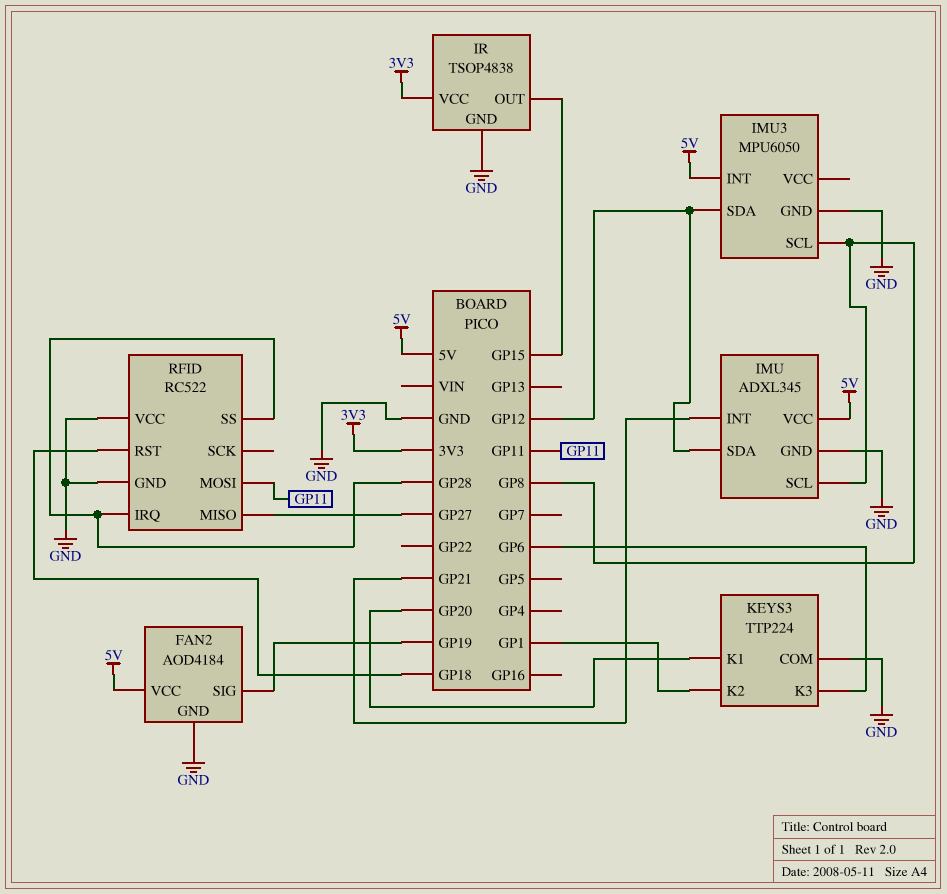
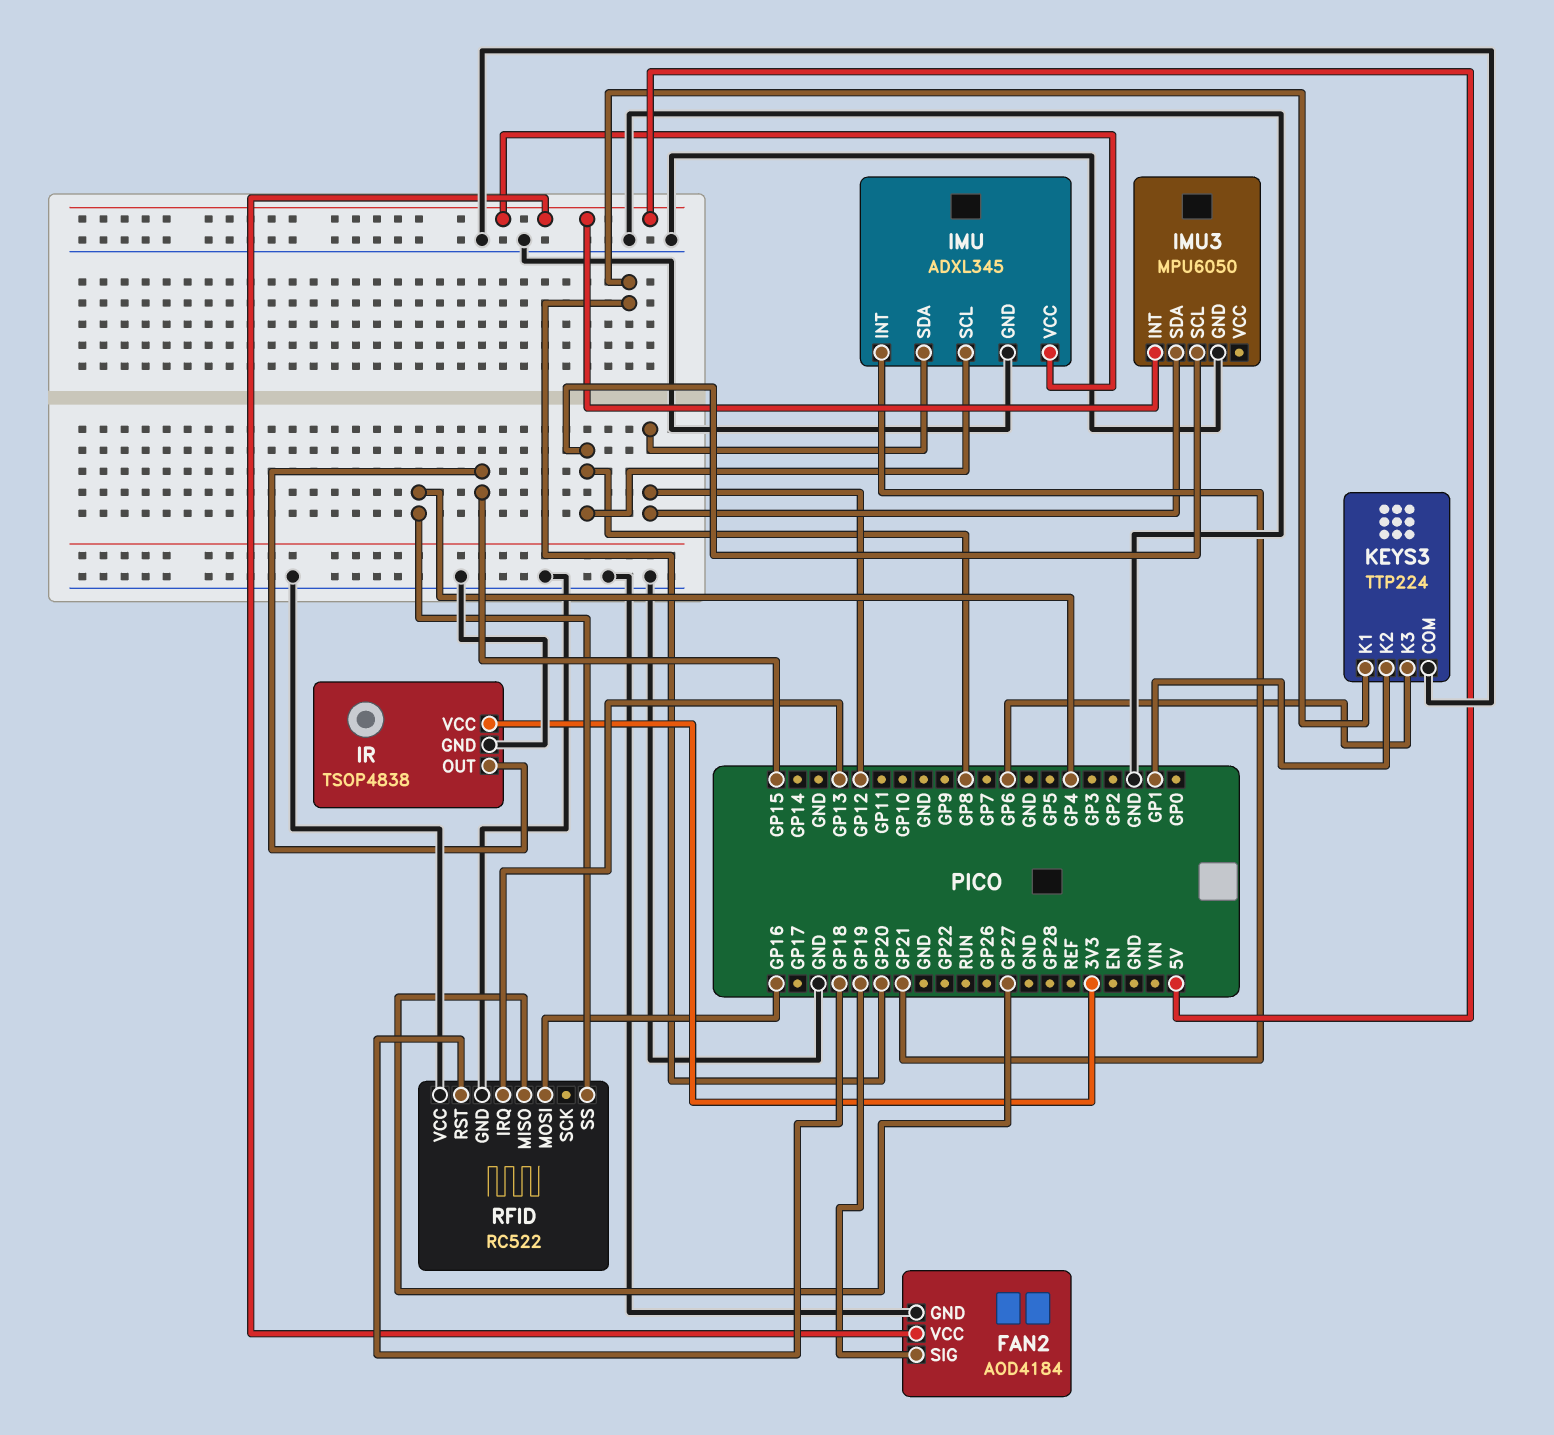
RFID pin IRQ: GP28 -> GP13
RFID pin MOSI: GP11 -> GP16
RFID pin SS: GP28 -> GP4

